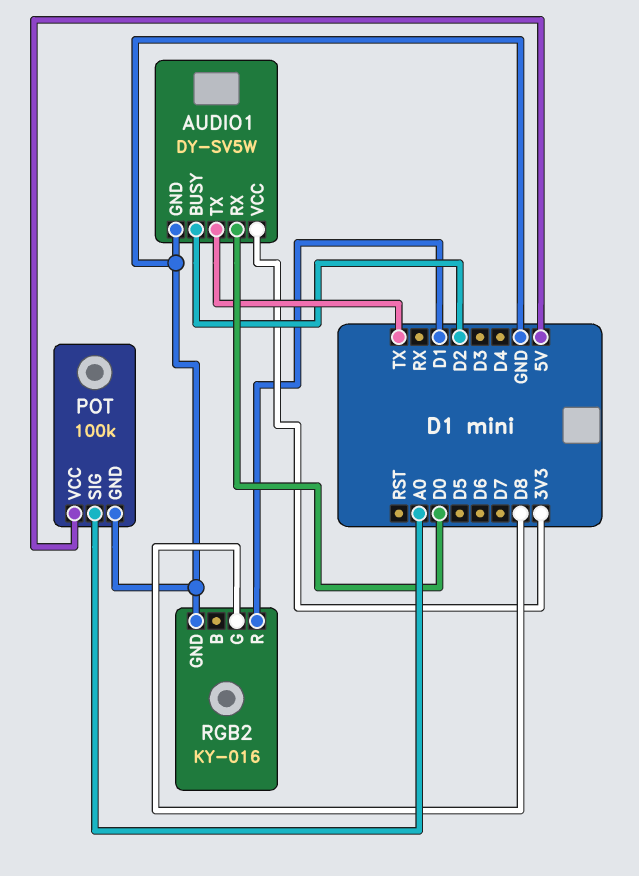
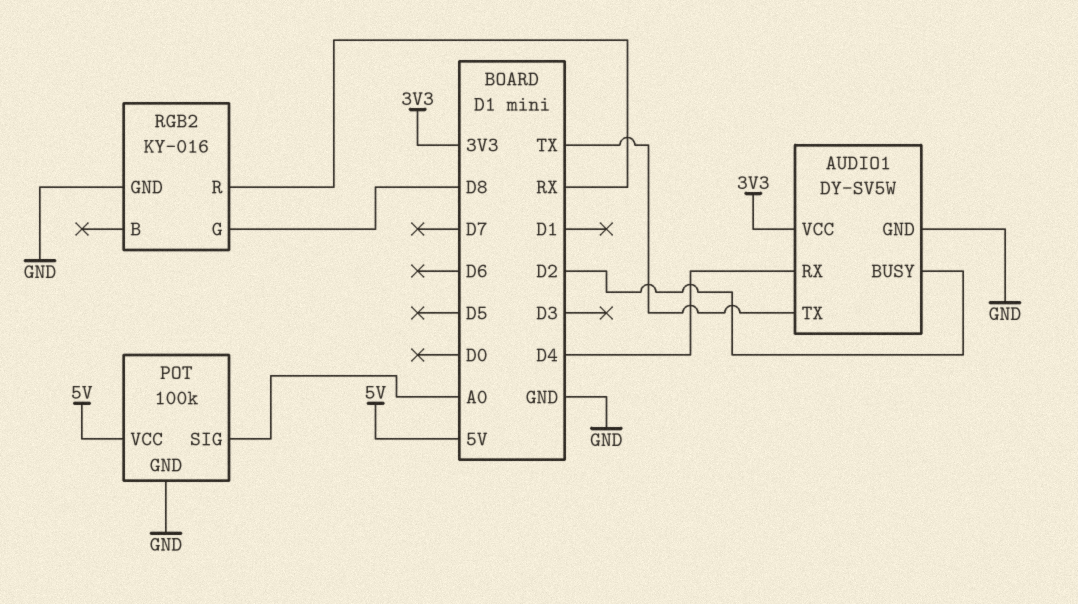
AUDIO1 pin RX: D0 -> D4
RGB2 pin R: D1 -> RX

